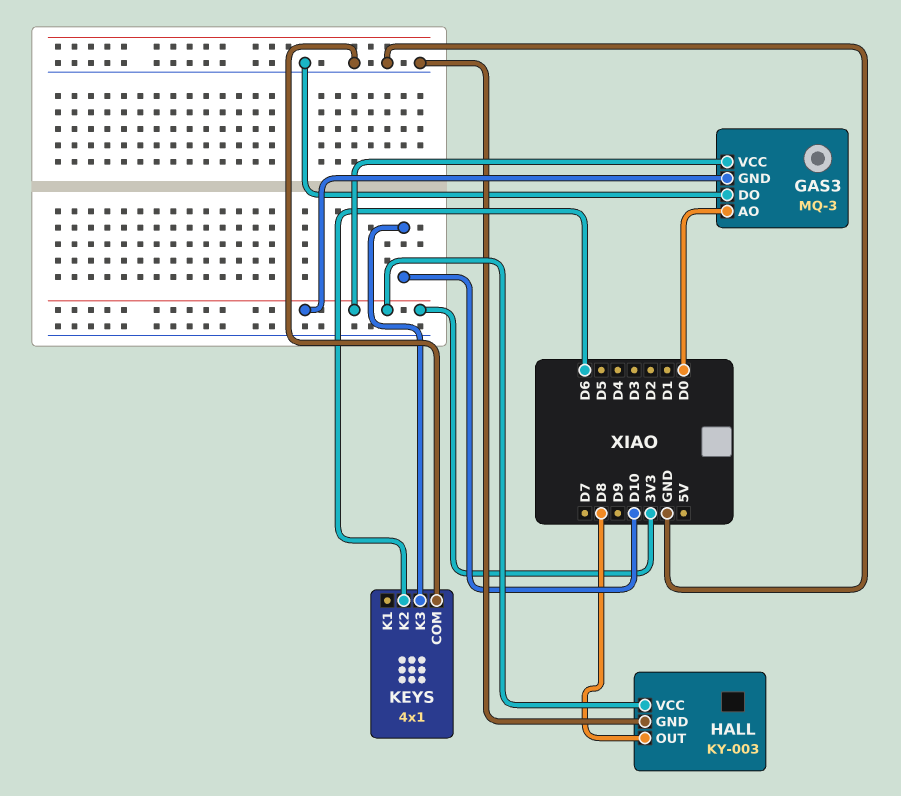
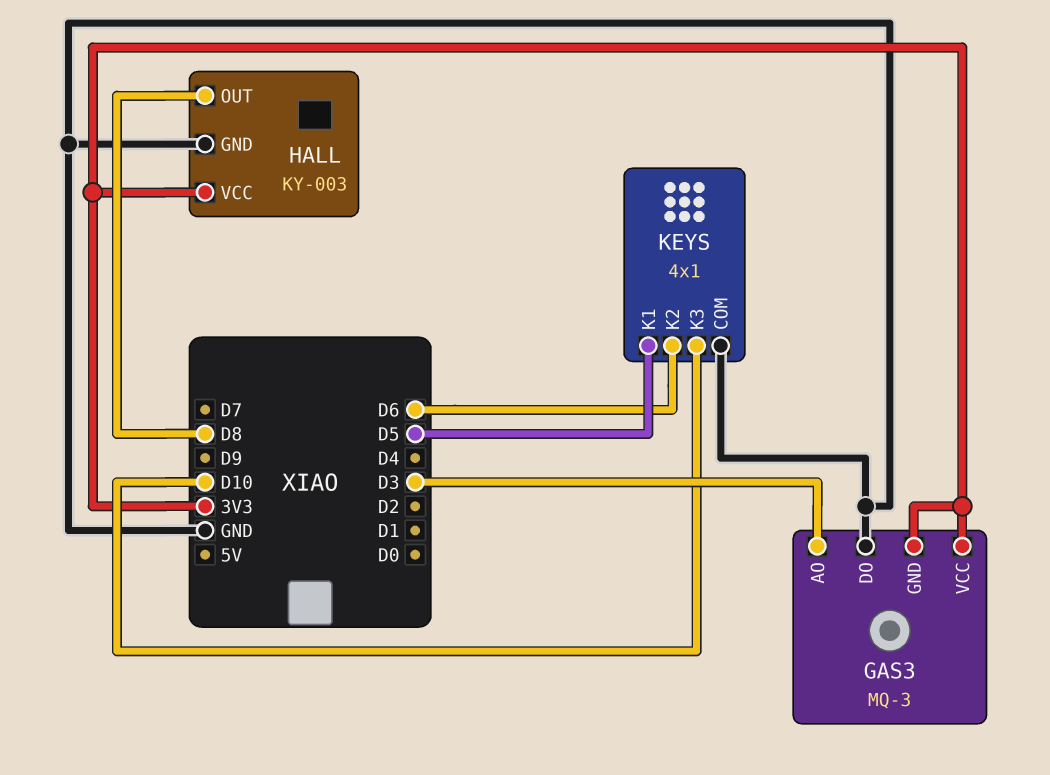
GAS3 pin AO: D0 -> D3
KEYS pin K1: none -> D5

